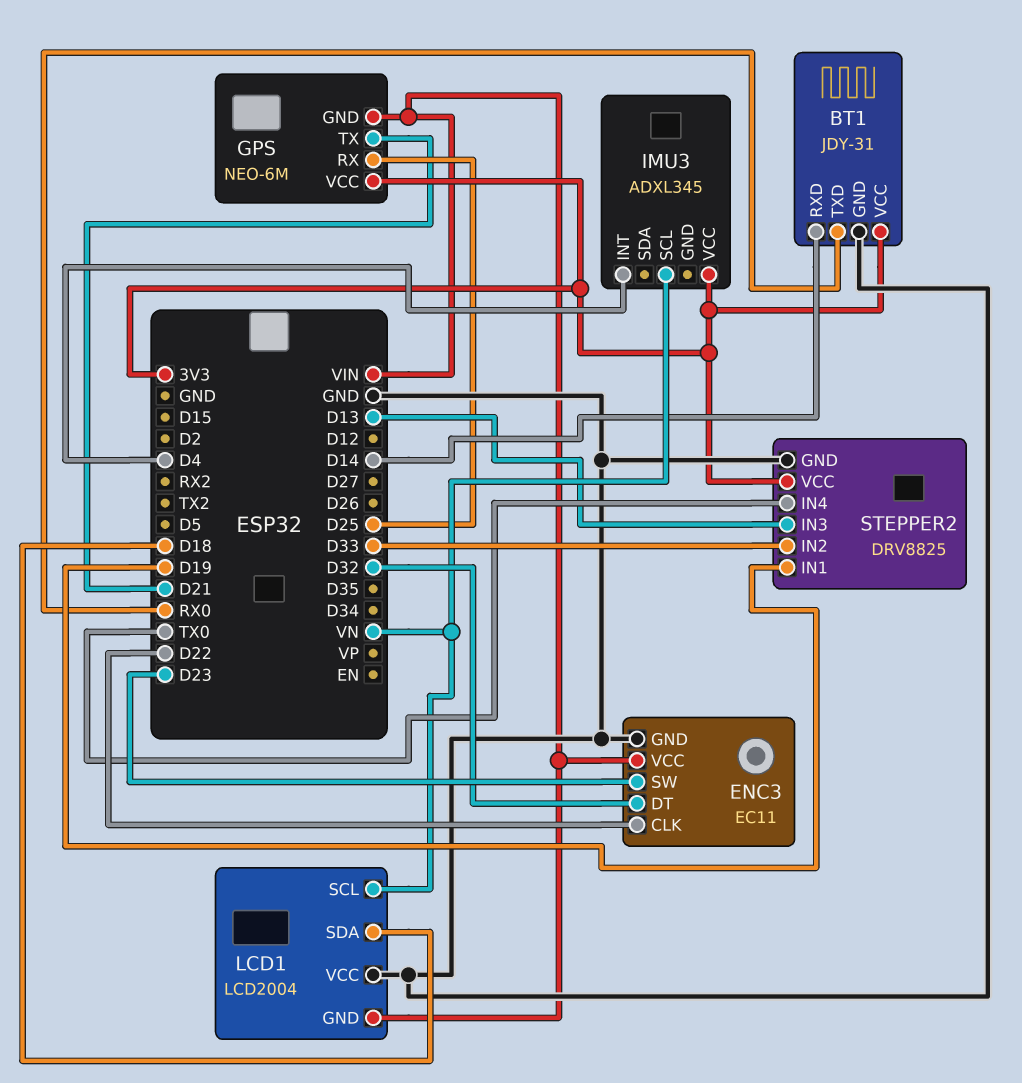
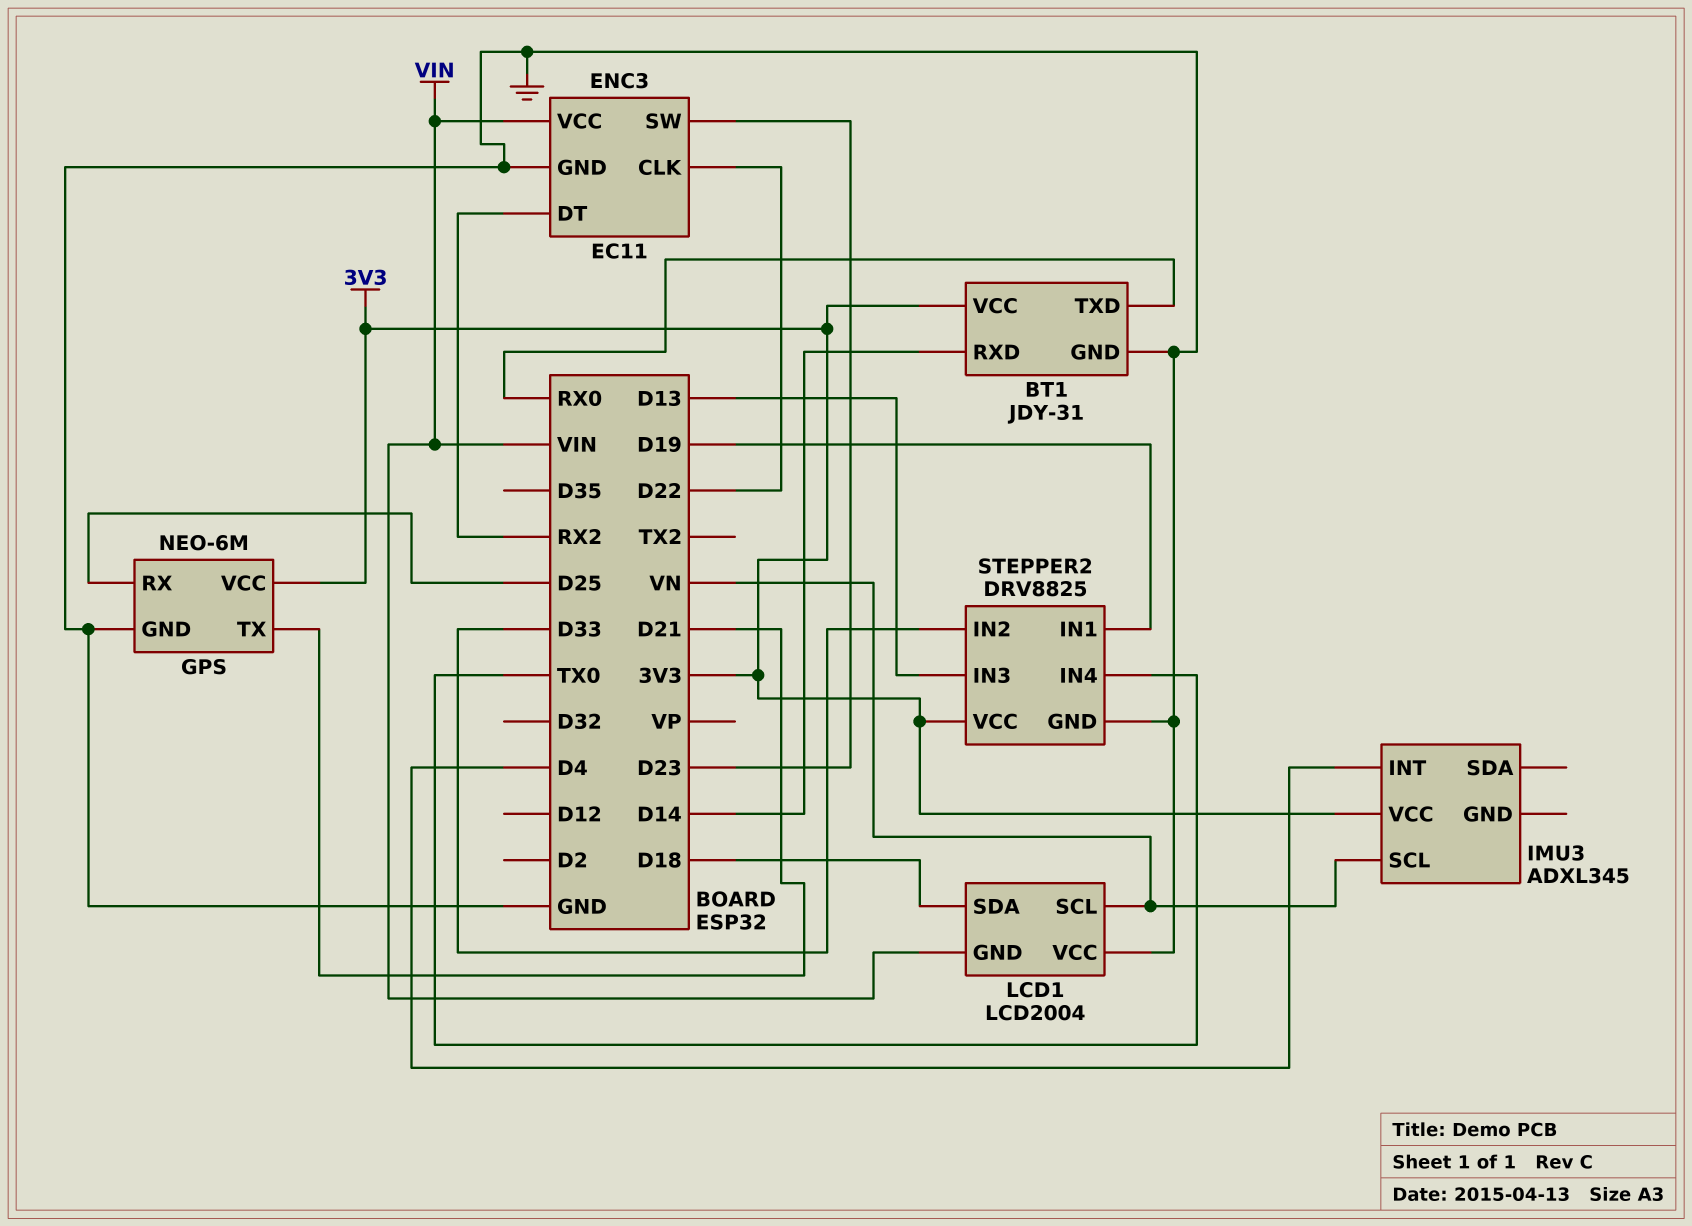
ENC3 pin DT: D32 -> RX2
GPS pin GND: VIN -> GND

